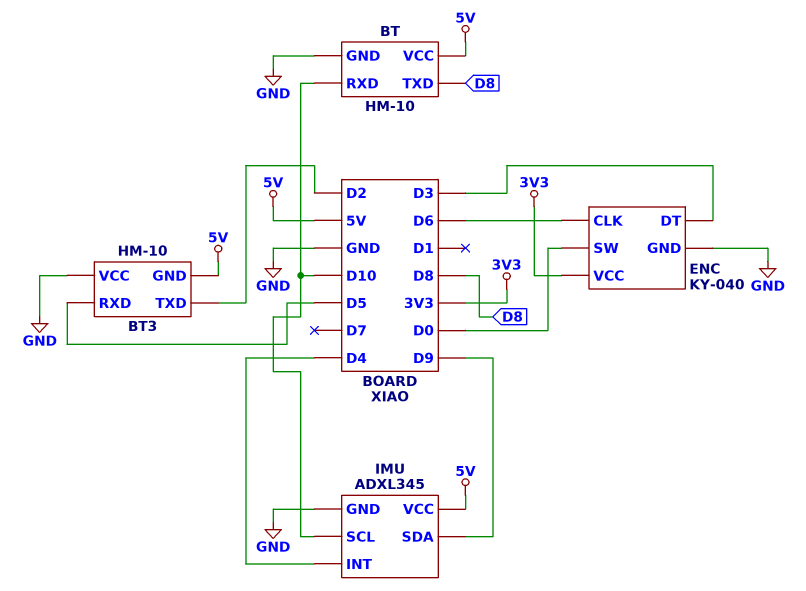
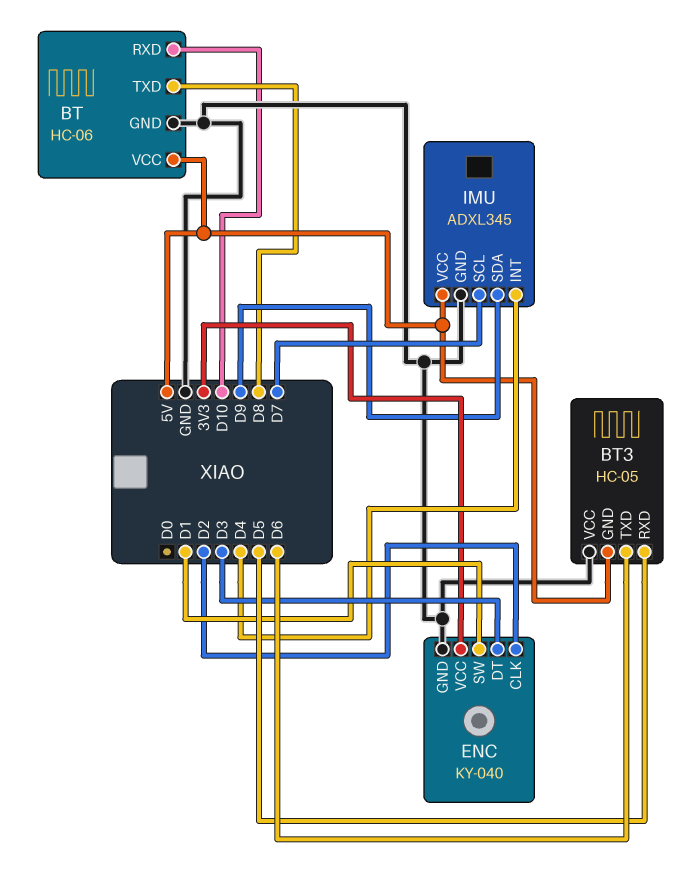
BT: HM-10 -> HC-06
BT3: HM-10 -> HC-05
BT3 pin TXD: D2 -> D6
ENC pin CLK: D6 -> D2
ENC pin SW: D0 -> D1
IMU pin SCL: D10 -> D7

